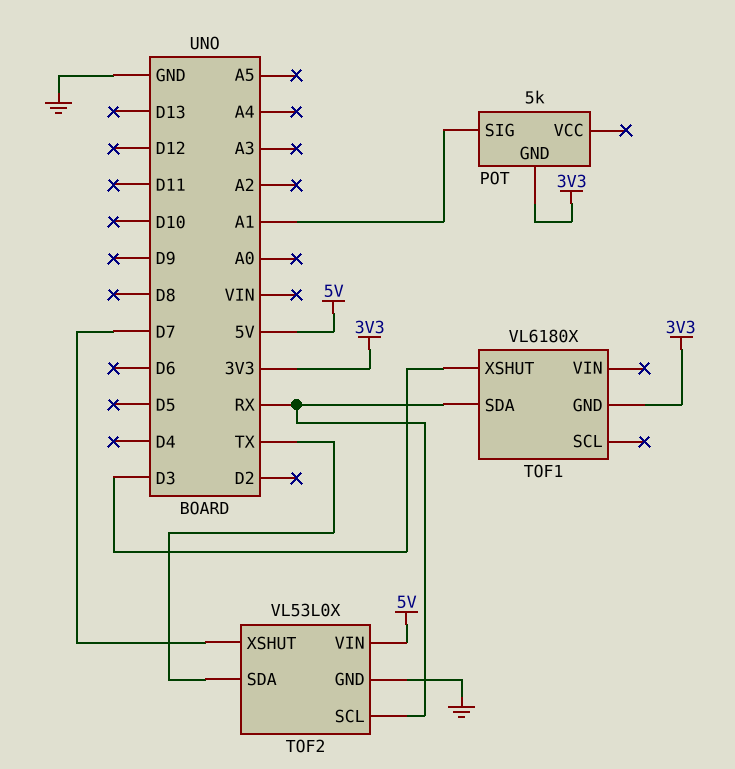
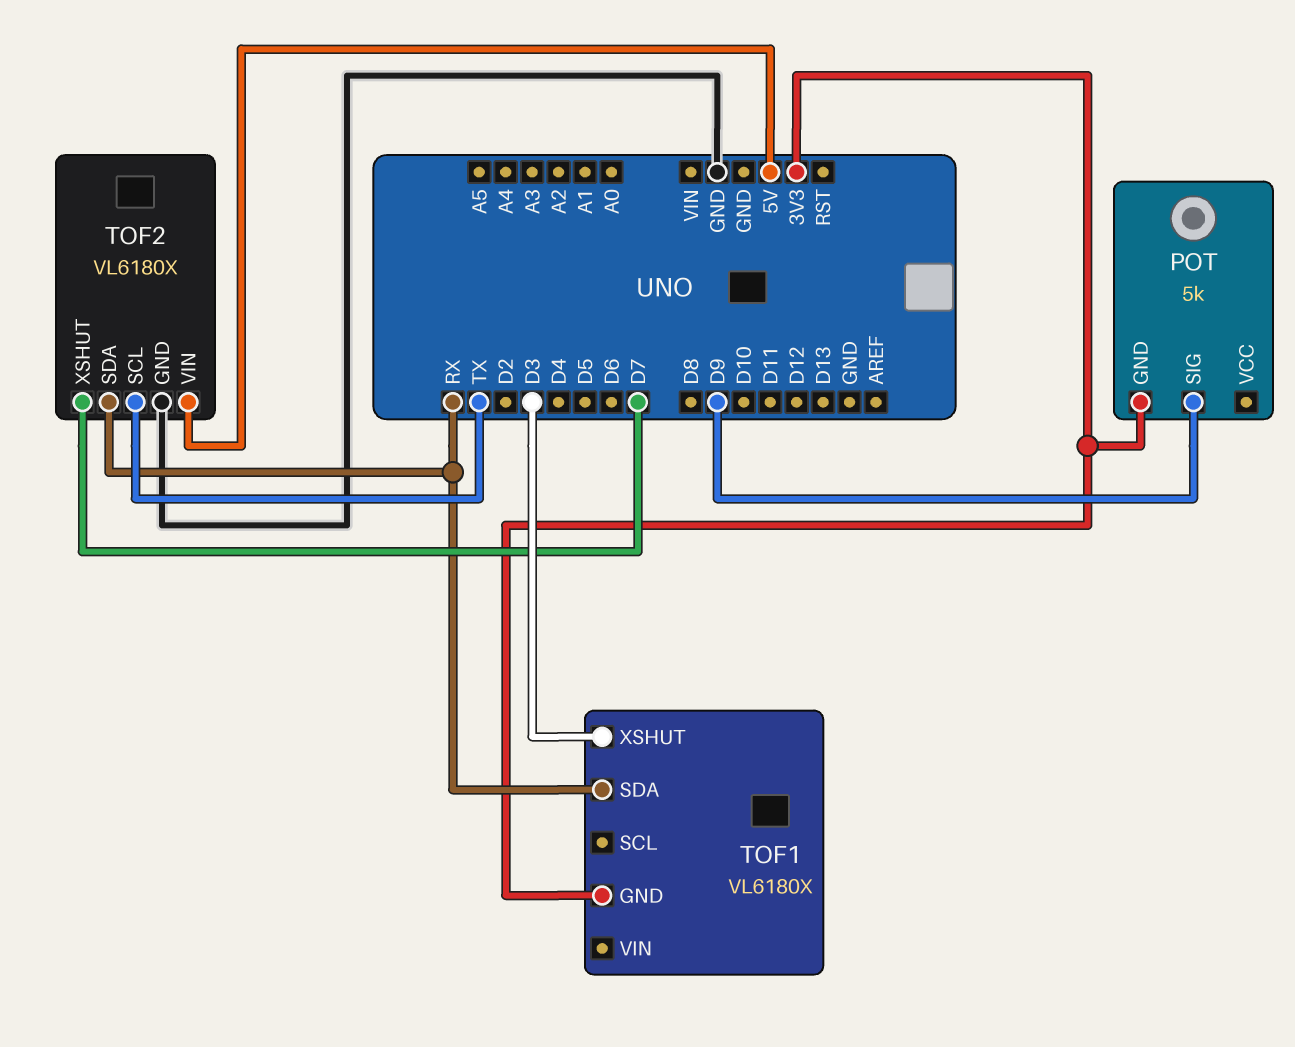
POT pin SIG: A1 -> D9
TOF2: VL53L0X -> VL6180X
TOF2 pin SCL: RX -> TX
TOF2 pin SDA: TX -> RX

